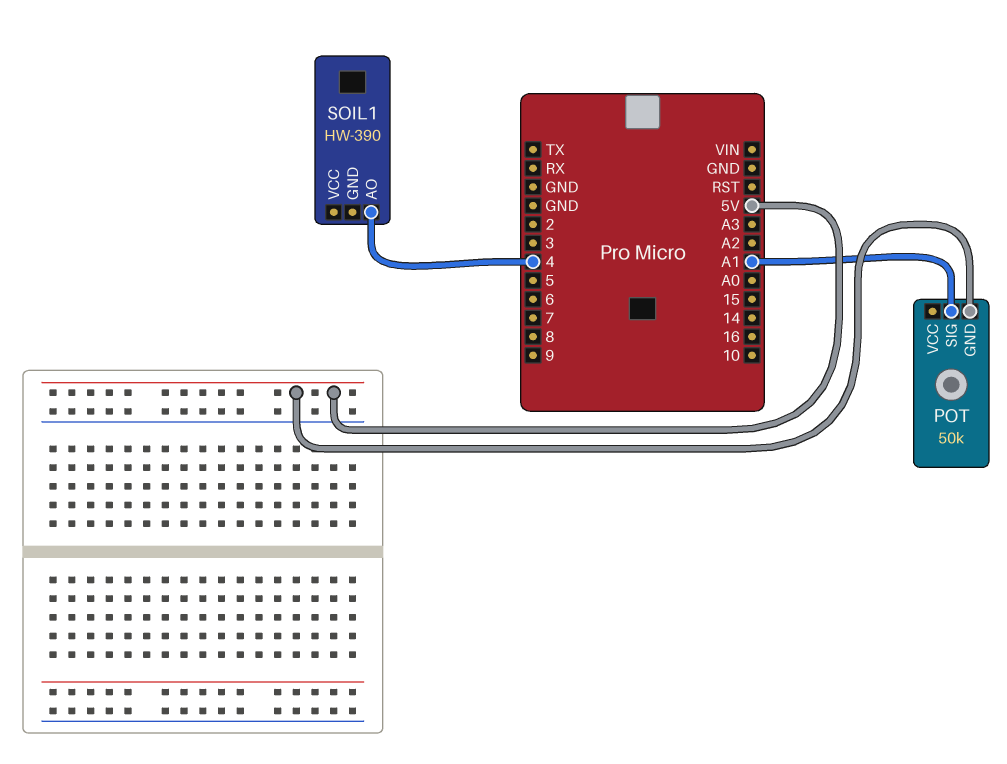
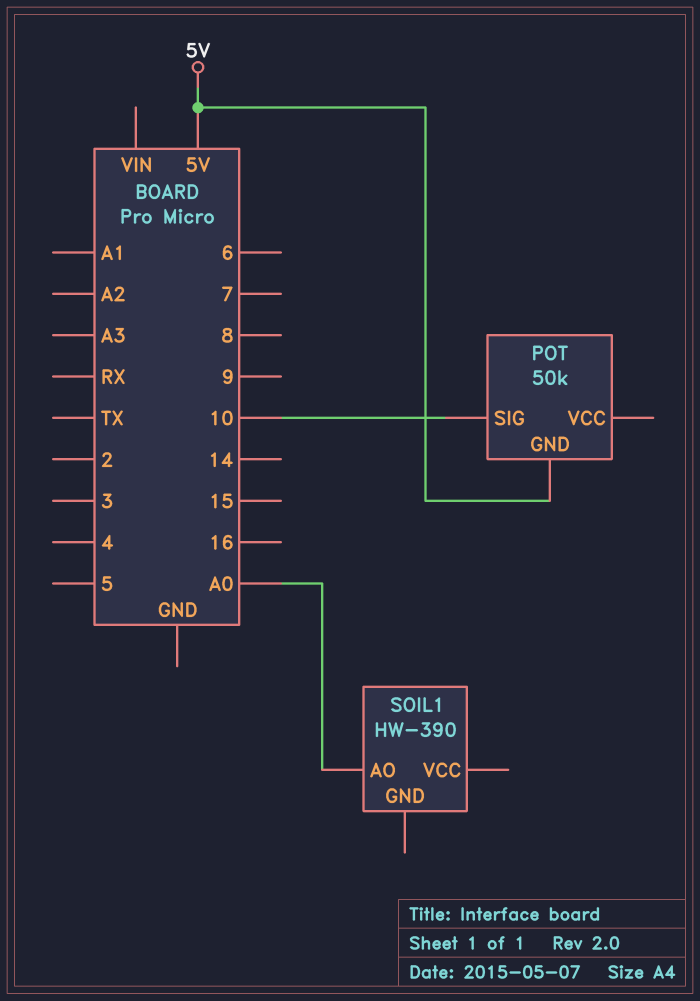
POT pin SIG: A1 -> 10
SOIL1 pin AO: 4 -> A0

